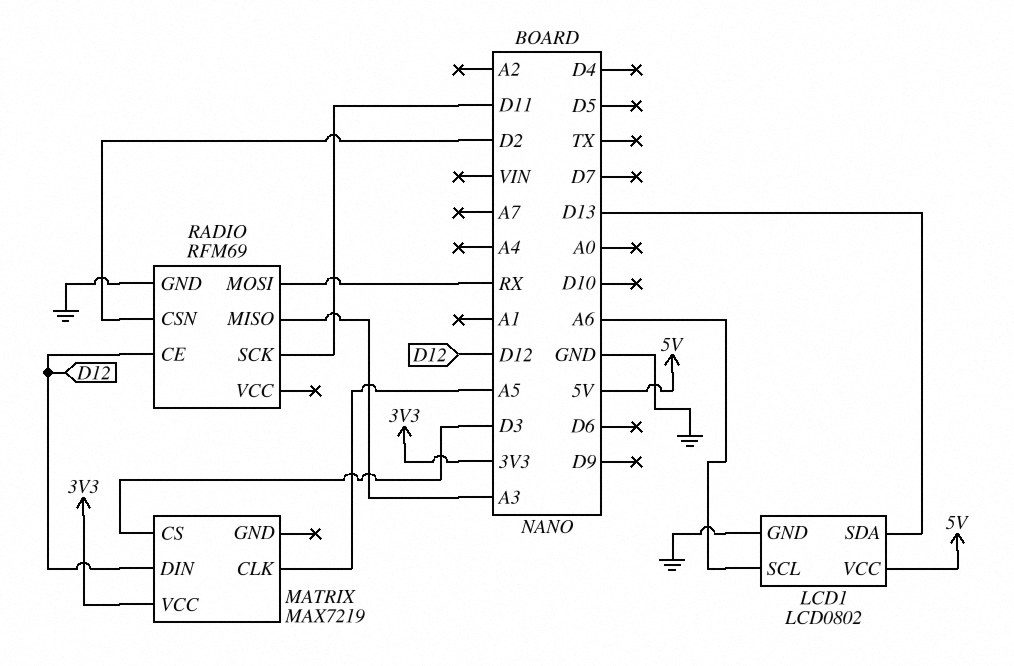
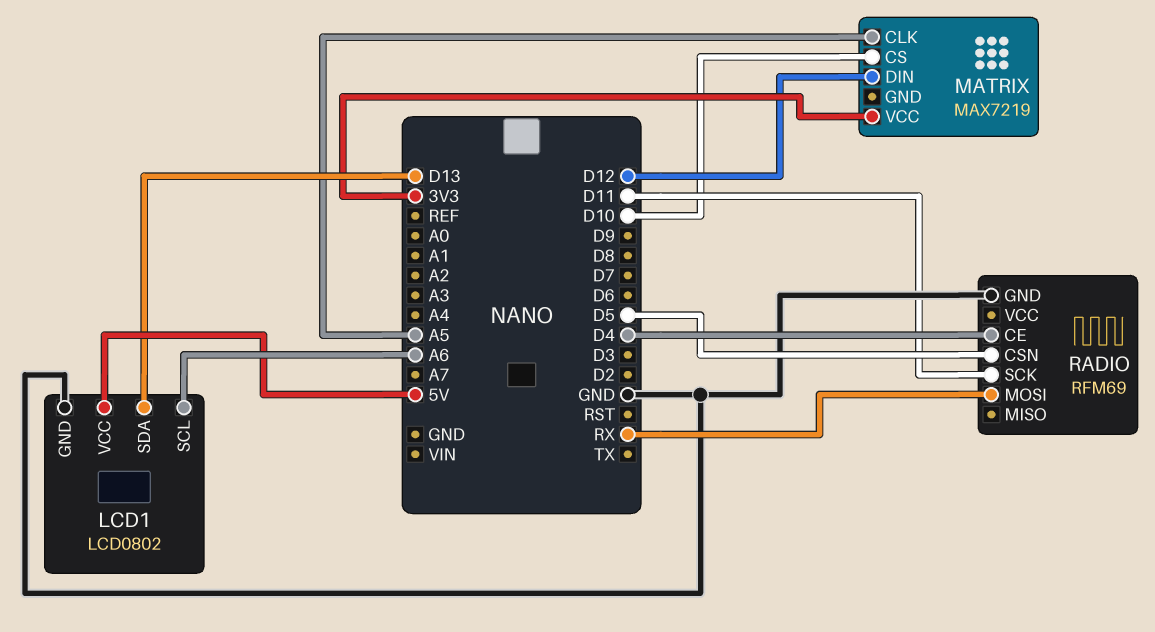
MATRIX pin CS: D3 -> D10
RADIO pin CE: D12 -> D4
RADIO pin CSN: D2 -> D5
RADIO pin MISO: A3 -> none

